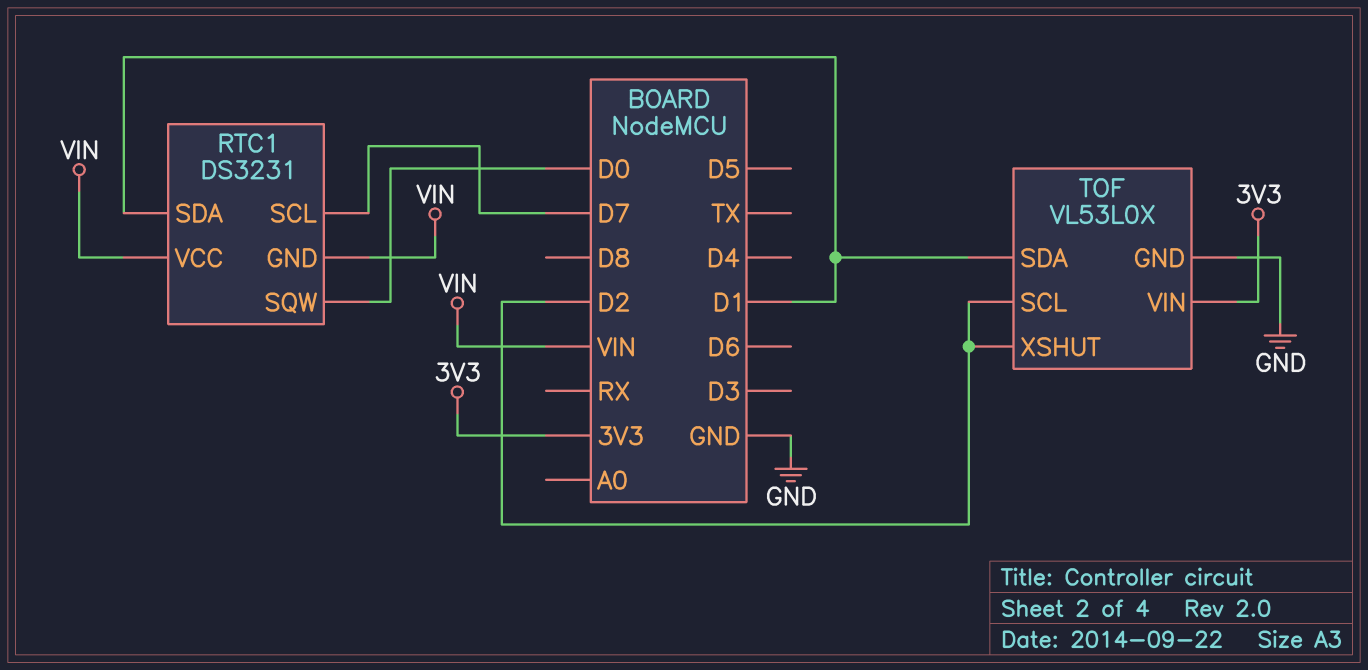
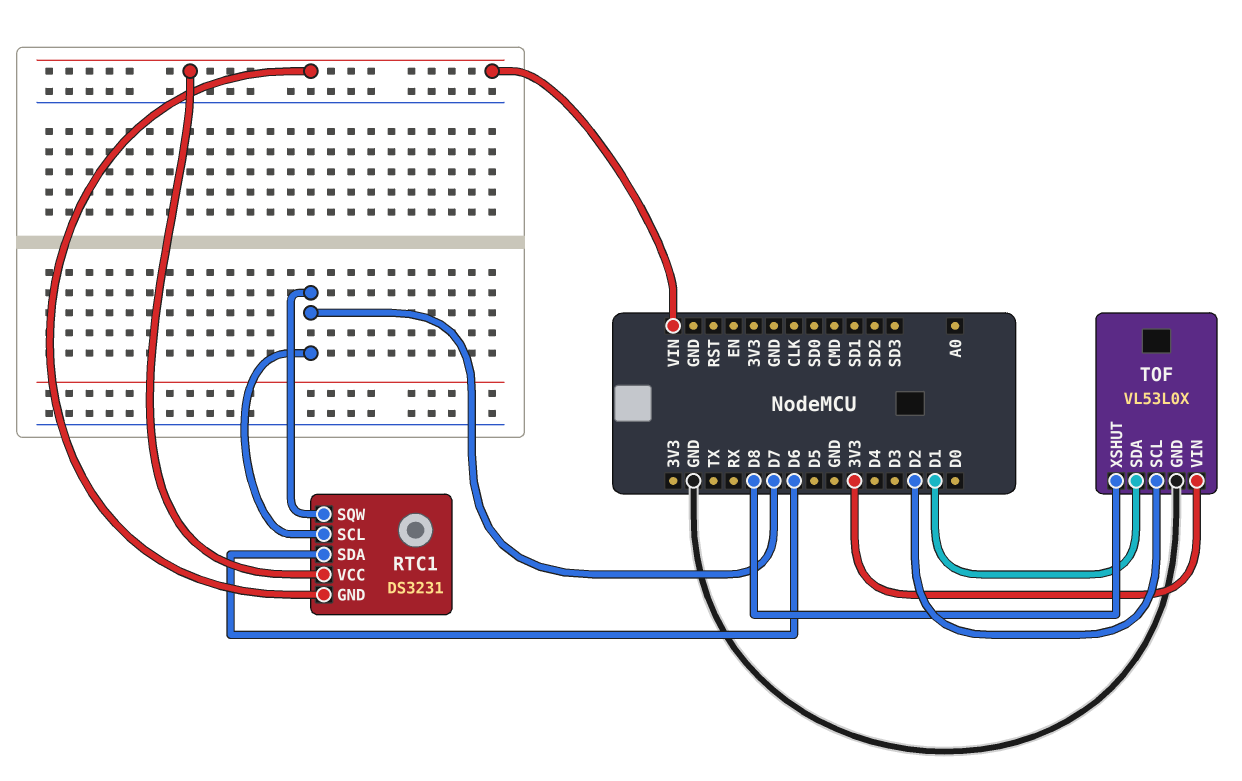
RTC1 pin SDA: D1 -> D6
RTC1 pin SQW: D0 -> D7
TOF pin XSHUT: D2 -> D8

